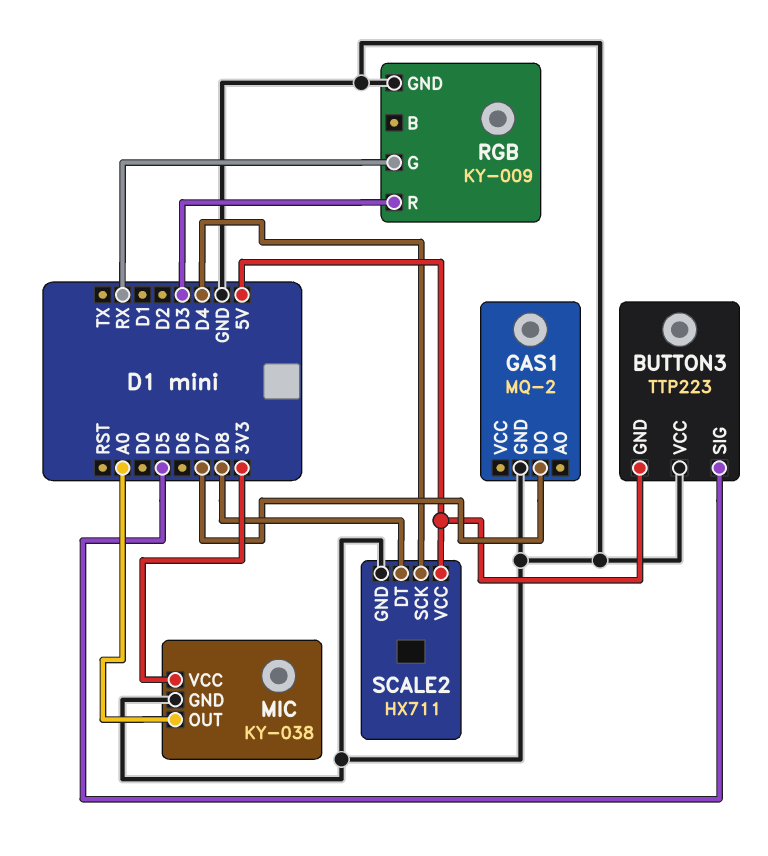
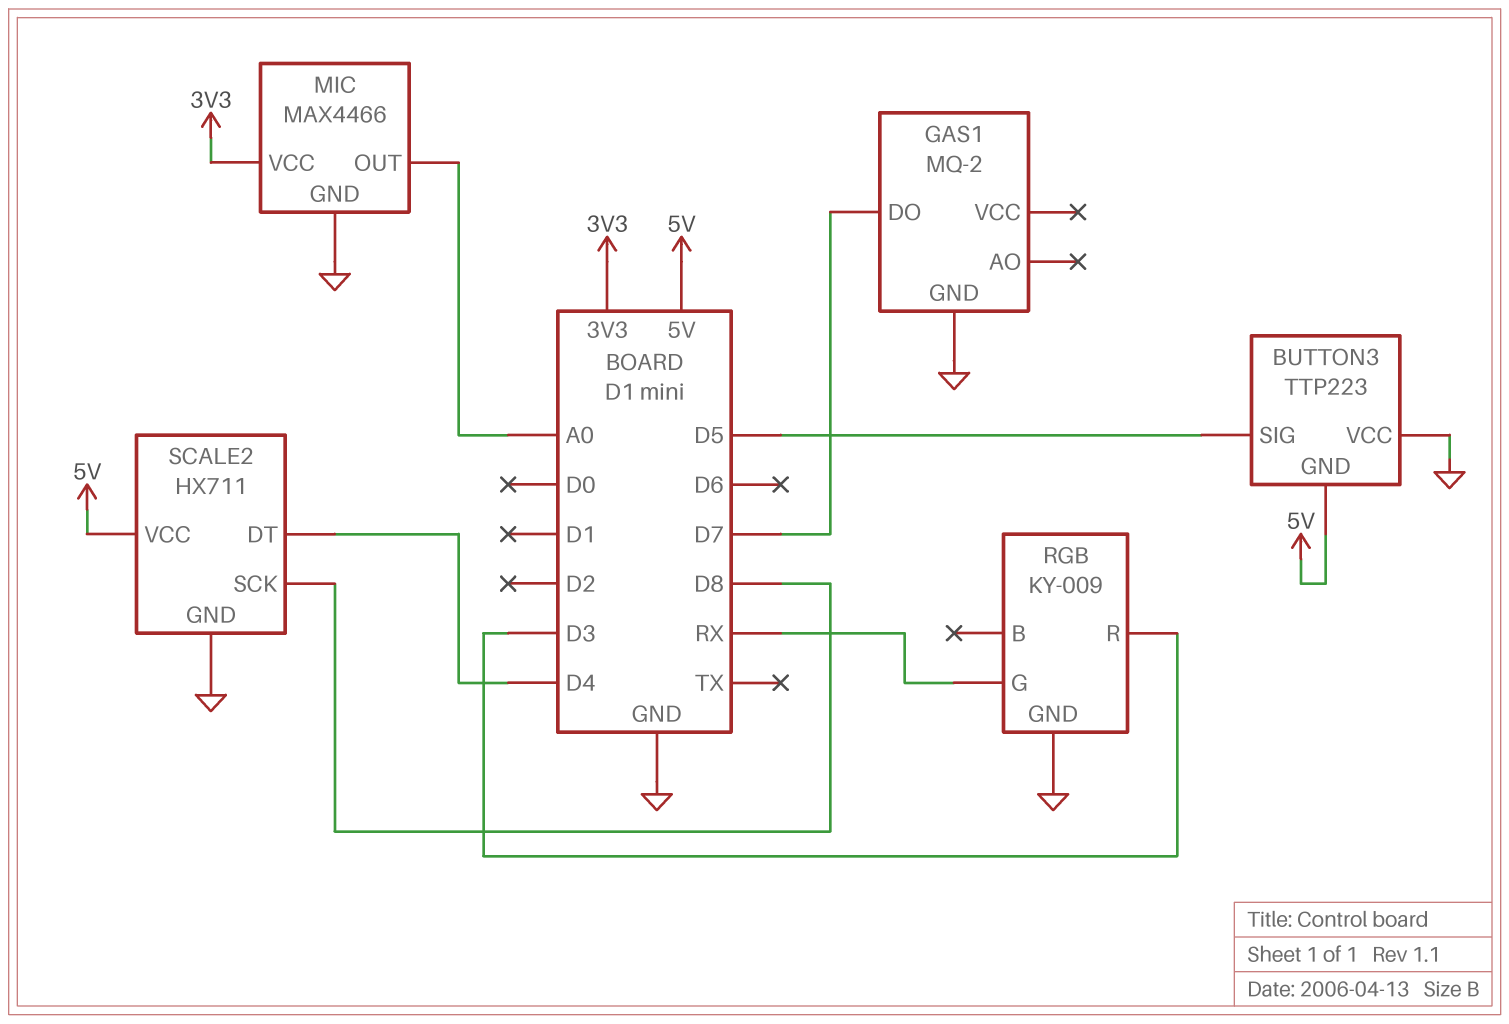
MIC: KY-038 -> MAX4466
SCALE2 pin DT: D8 -> D4
SCALE2 pin SCK: D4 -> D8

